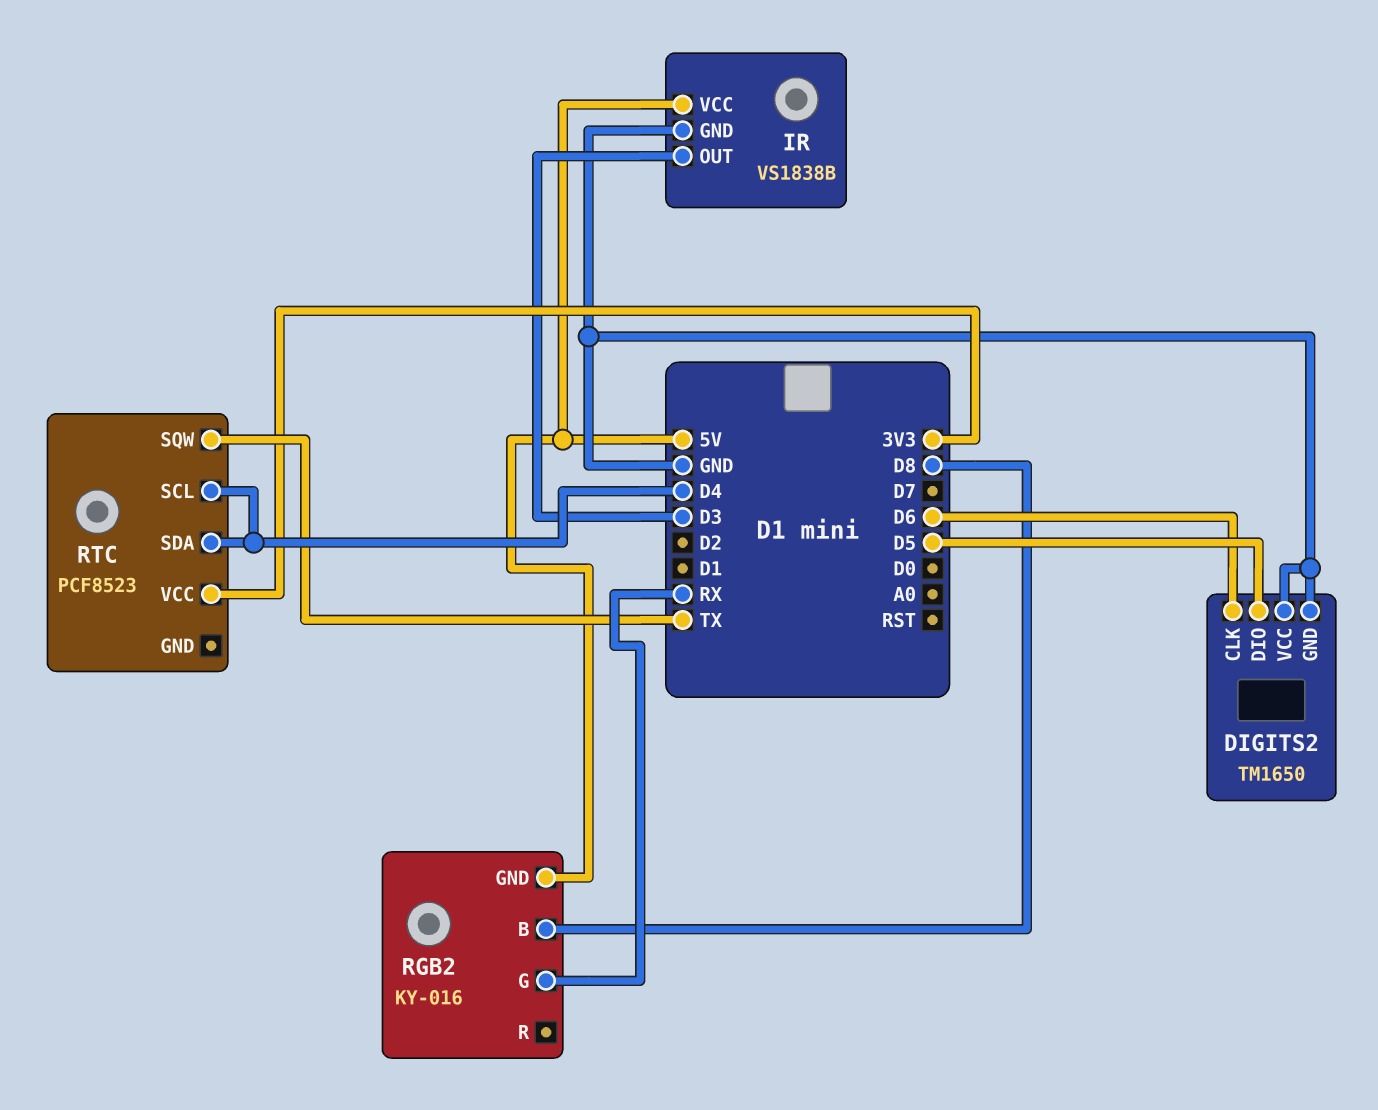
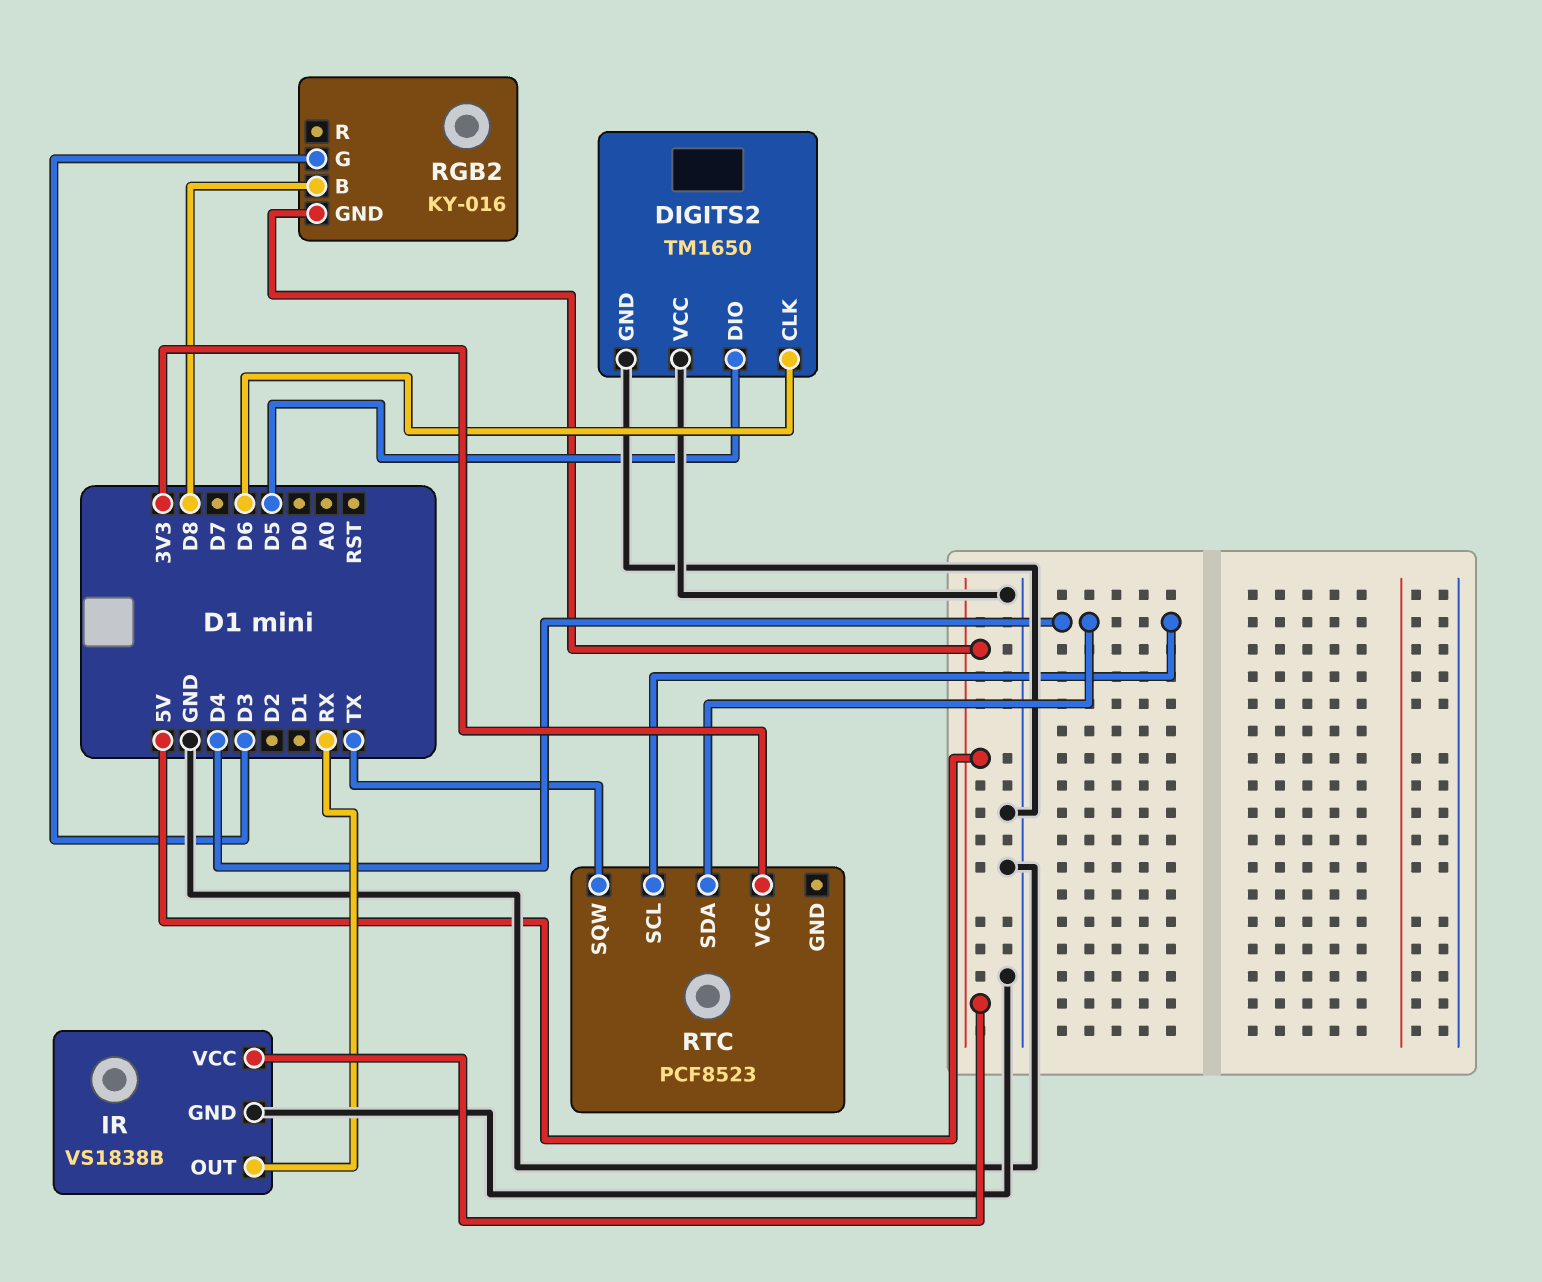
IR pin OUT: D3 -> RX
RGB2 pin G: RX -> D3

